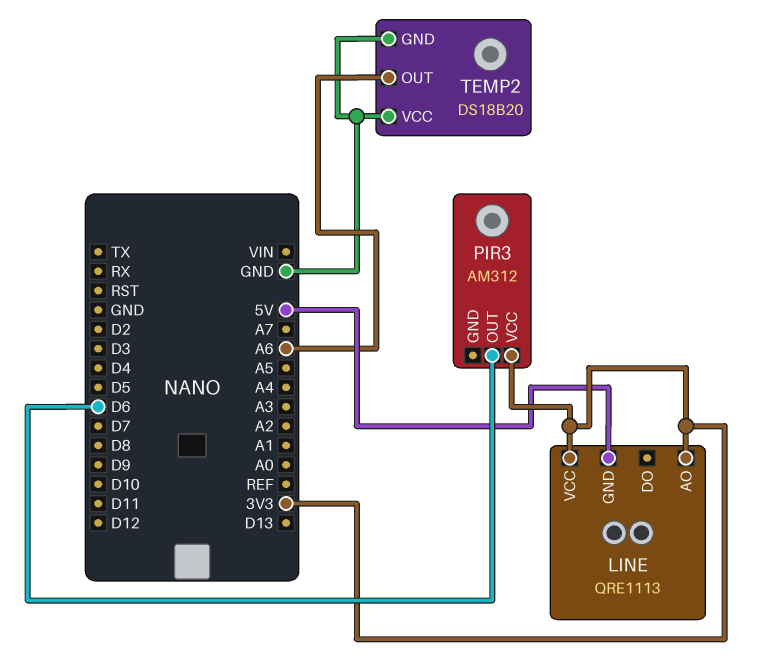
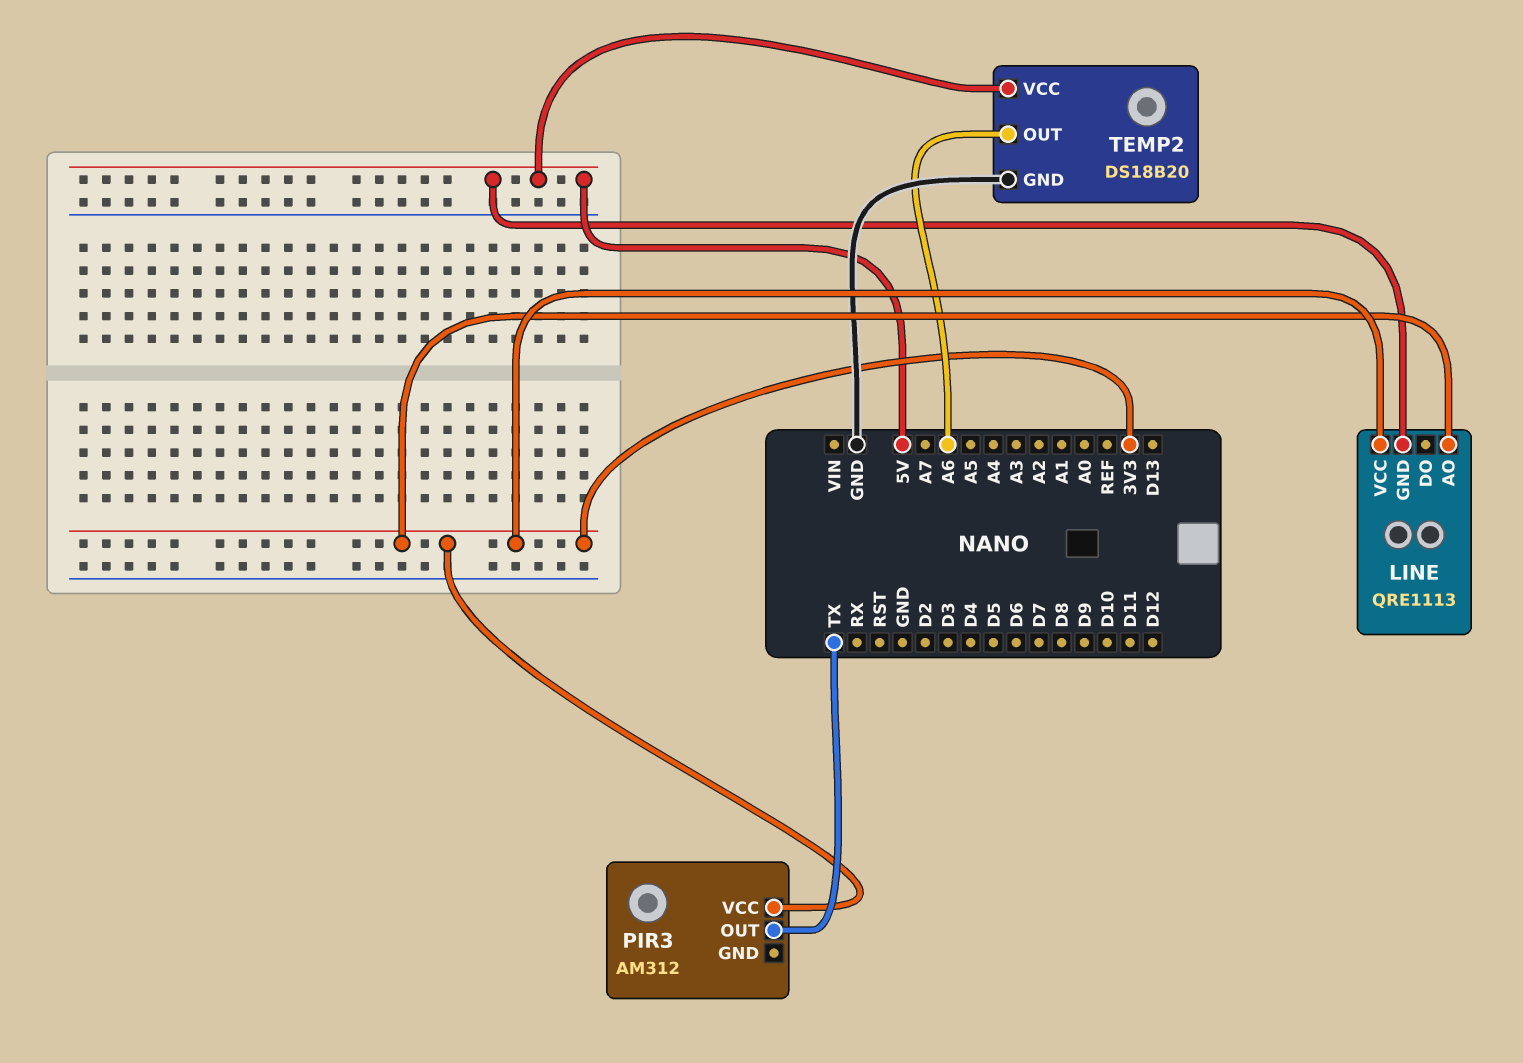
PIR3 pin OUT: D6 -> TX
TEMP2 pin VCC: GND -> 5V

